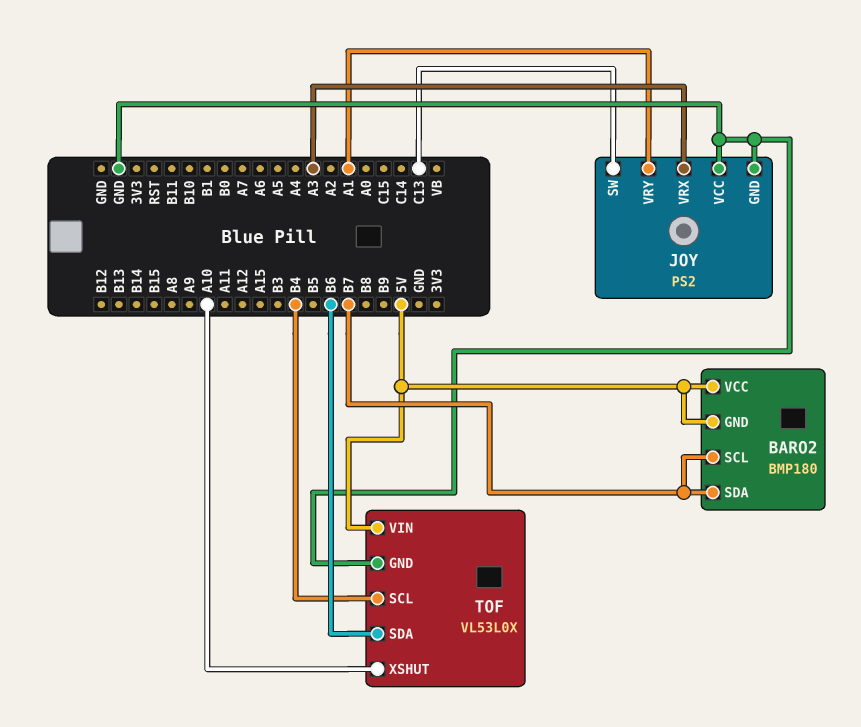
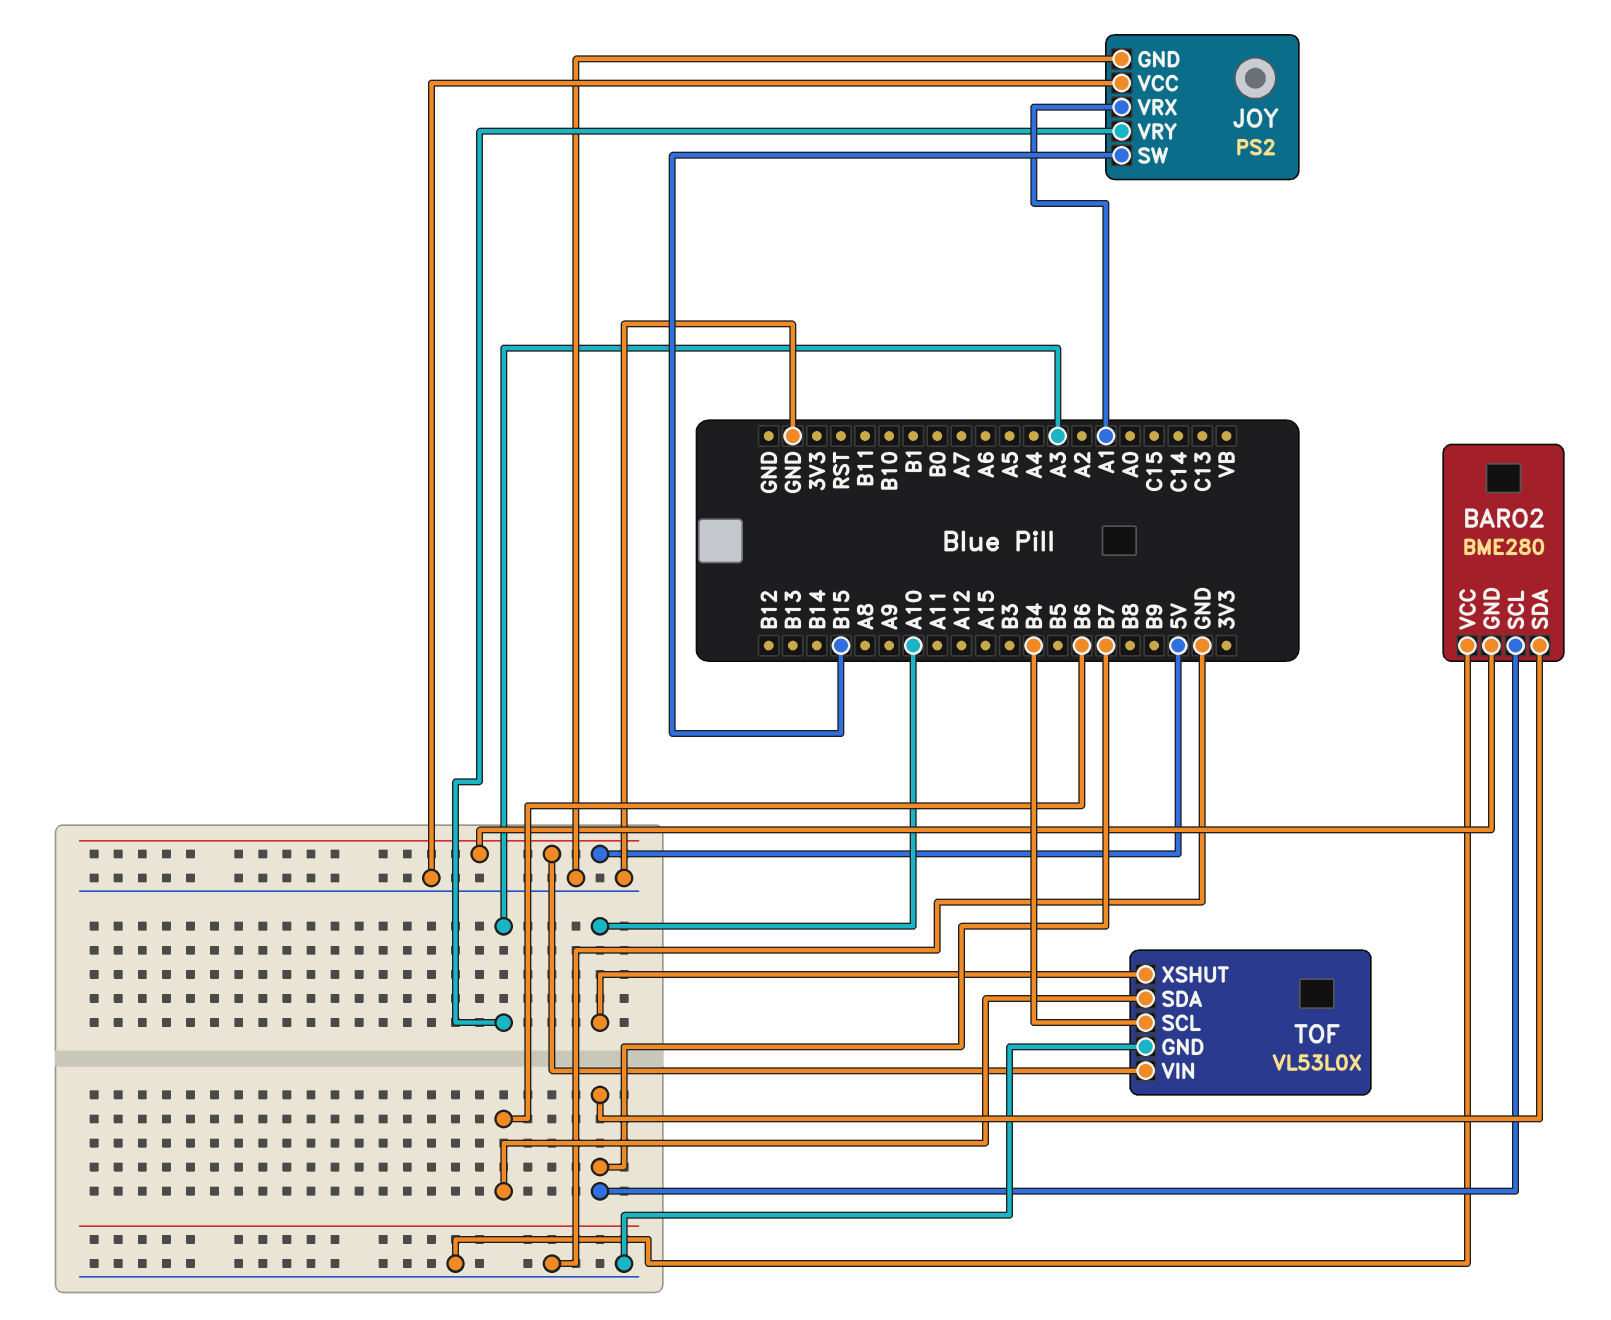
BARO2: BMP180 -> BME280
BARO2 pin VCC: 5V -> GND
JOY pin SW: C13 -> B15
JOY pin VRX: A3 -> A1
JOY pin VRY: A1 -> A3

